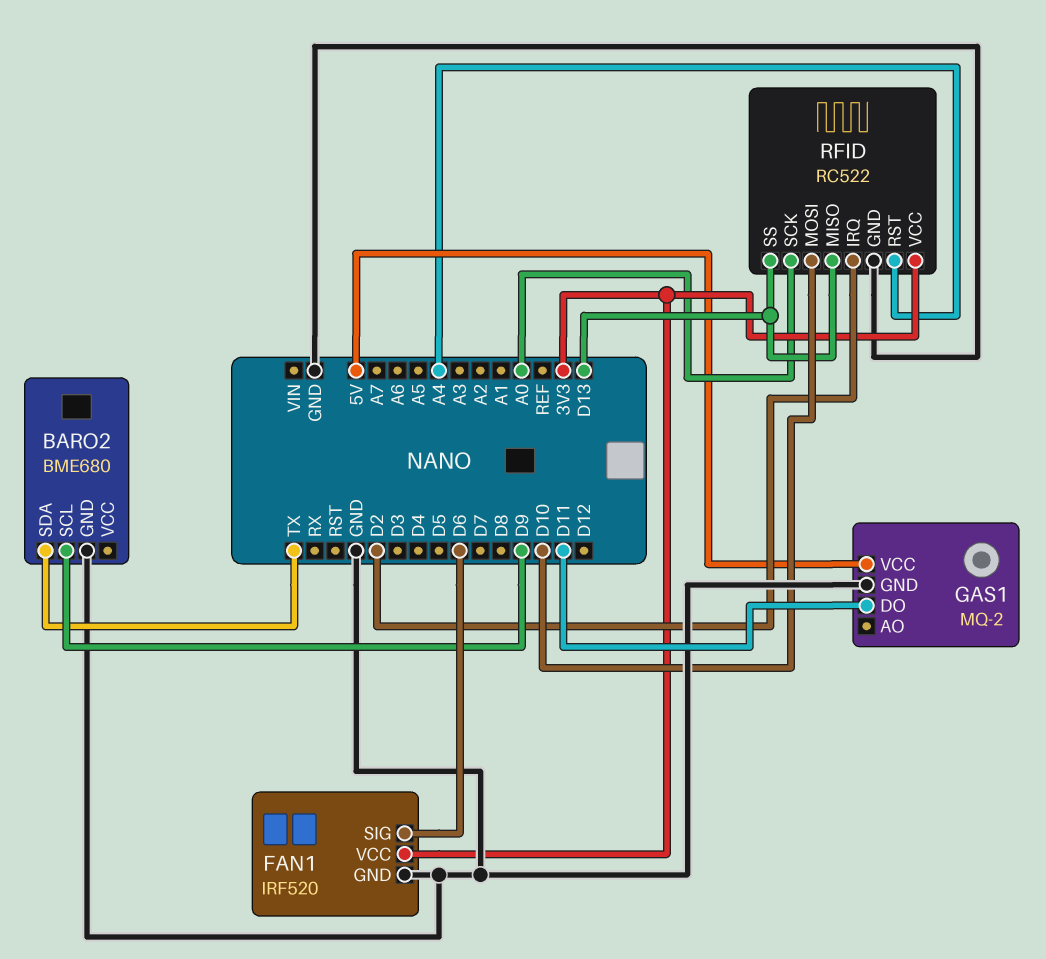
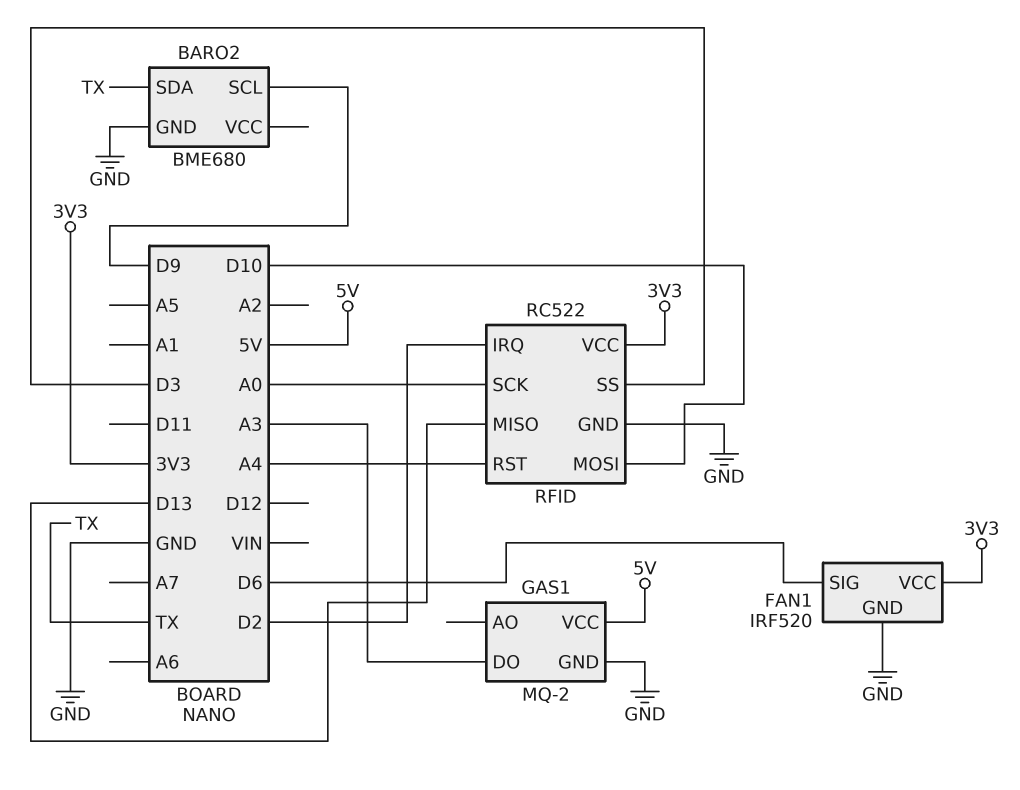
GAS1 pin DO: D11 -> A3
RFID pin SS: D13 -> D3

